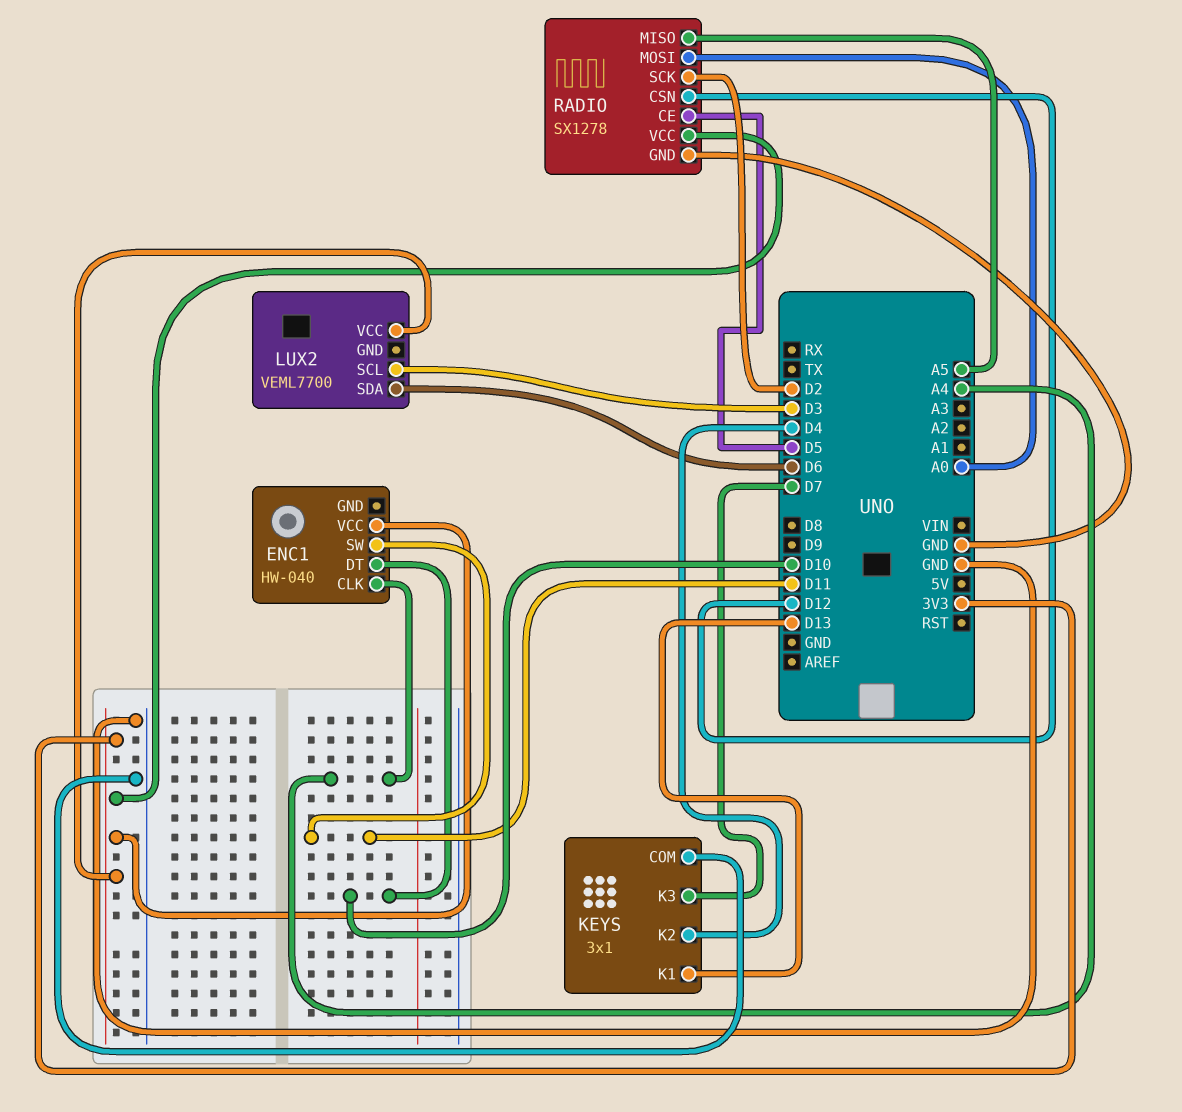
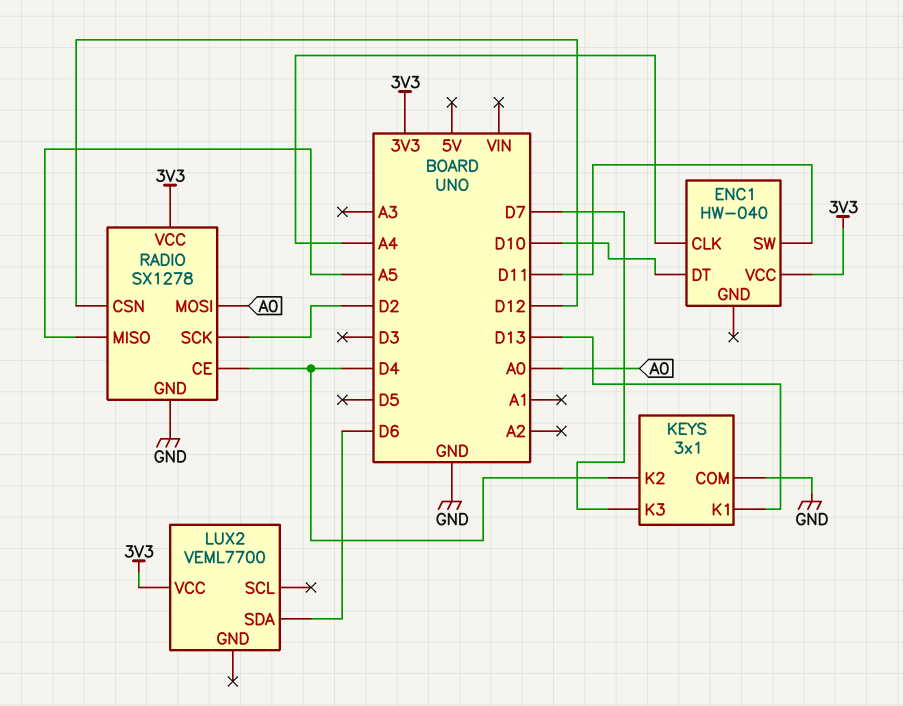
LUX2 pin SCL: D3 -> none
RADIO pin CE: D5 -> D4

